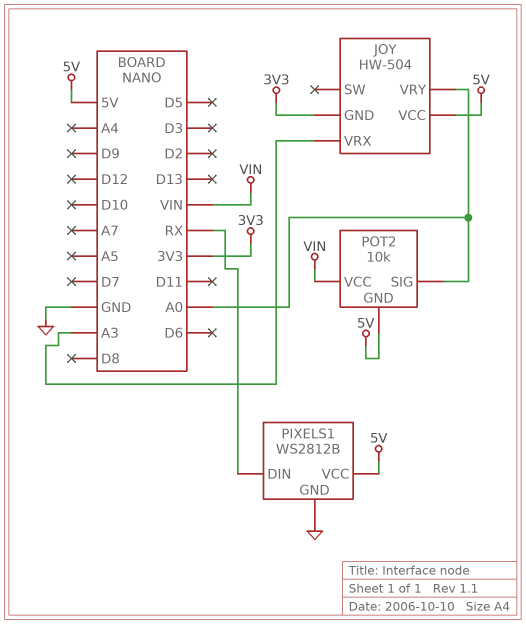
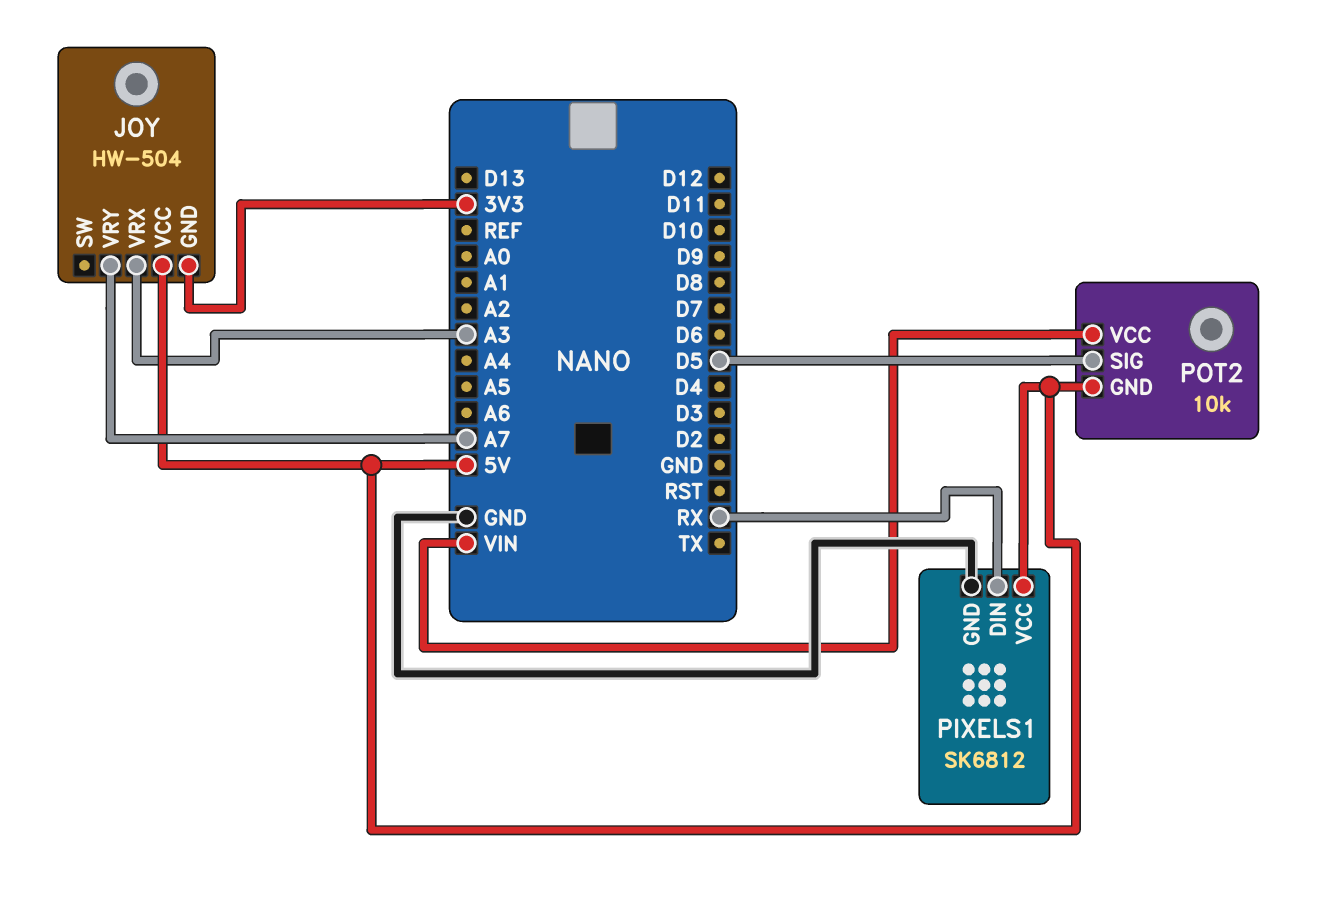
JOY pin VRY: A0 -> A7
PIXELS1: WS2812B -> SK6812
POT2 pin SIG: A0 -> D5

